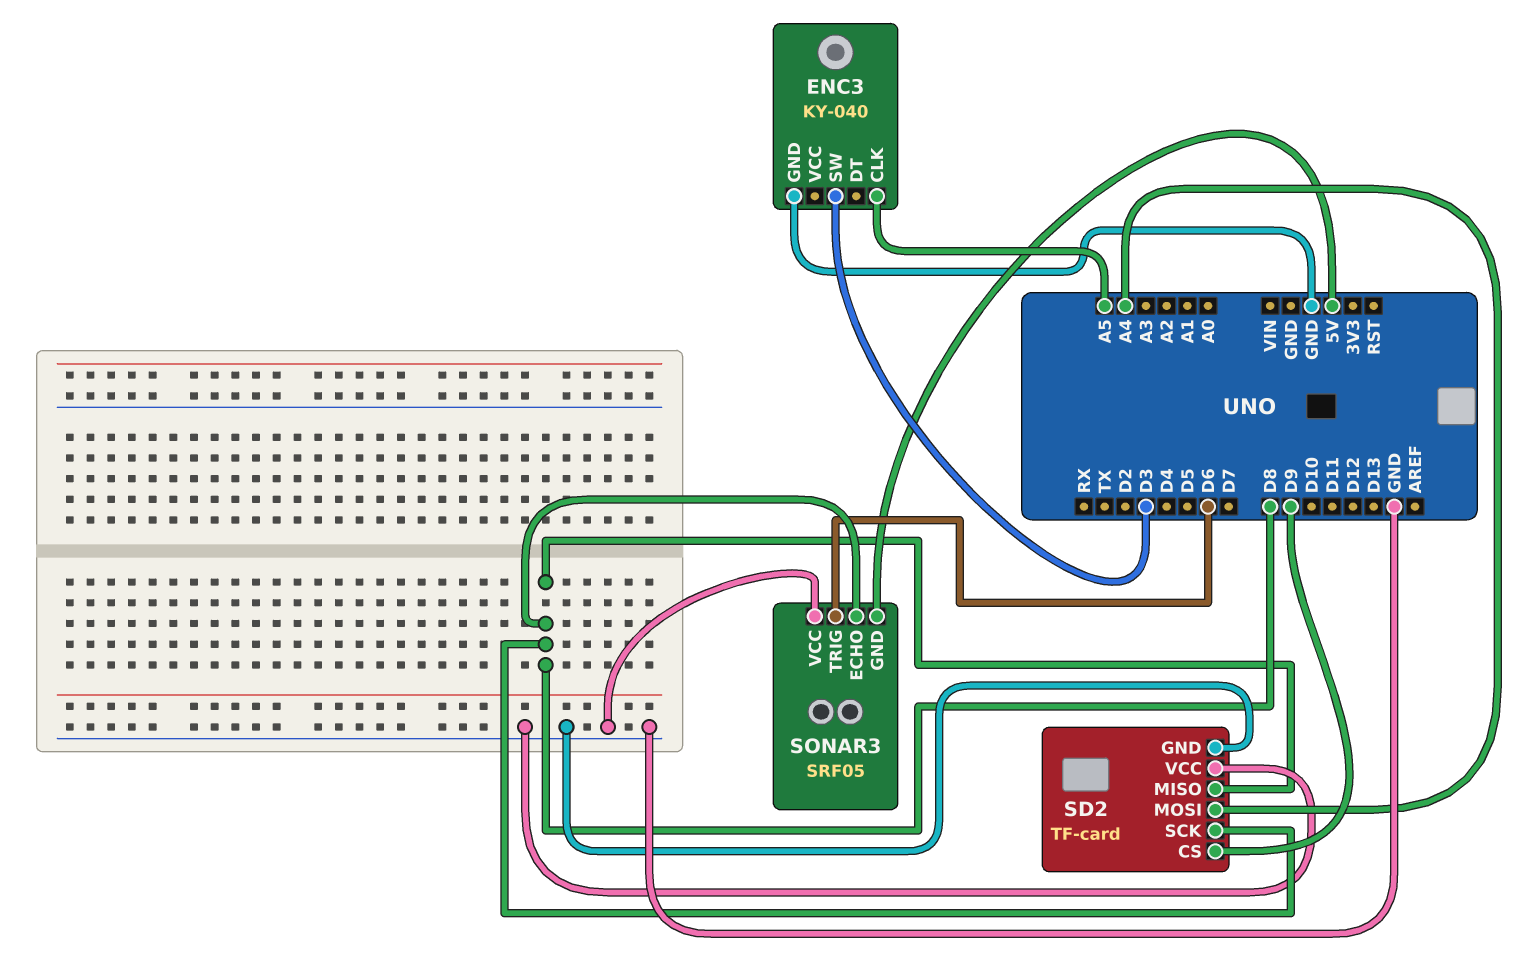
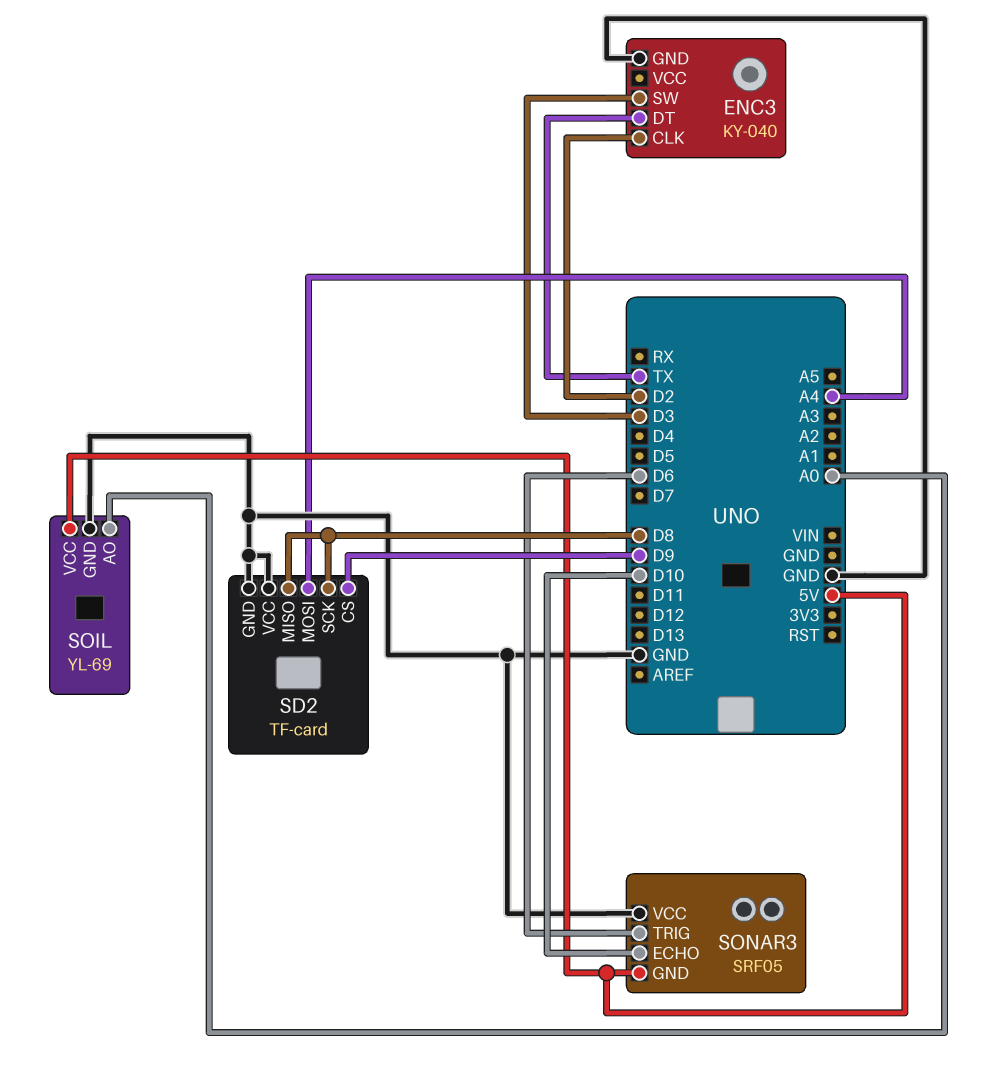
ENC3 pin CLK: A5 -> D2
ENC3 pin DT: none -> TX
SOIL: none -> YL-69
SOIL pin AO: none -> A0
SOIL pin GND: none -> GND
SOIL pin VCC: none -> 5V
SONAR3 pin ECHO: D8 -> D10

